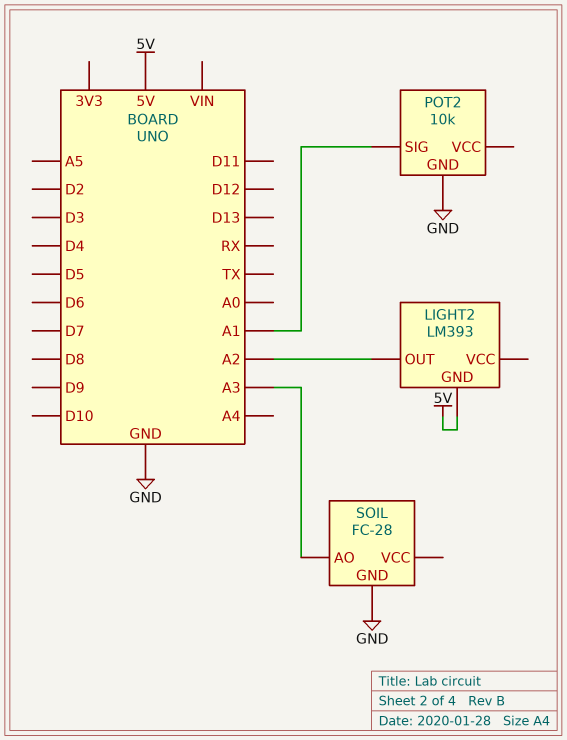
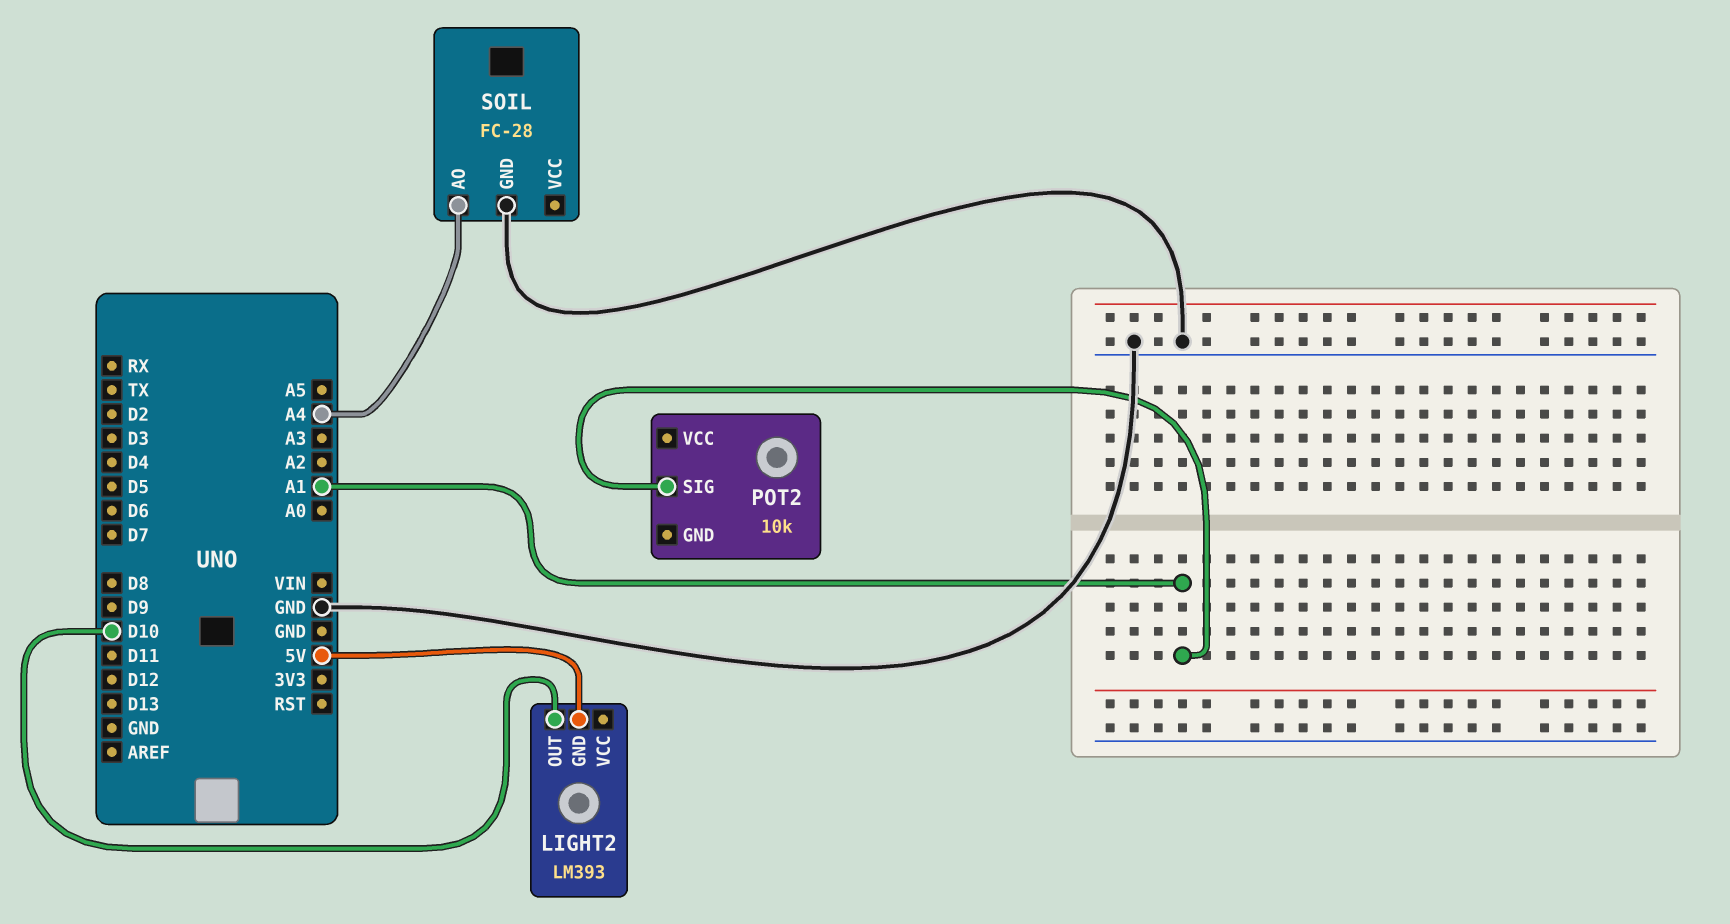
LIGHT2 pin OUT: A2 -> D10
POT2 pin GND: GND -> none
SOIL pin AO: A3 -> A4

